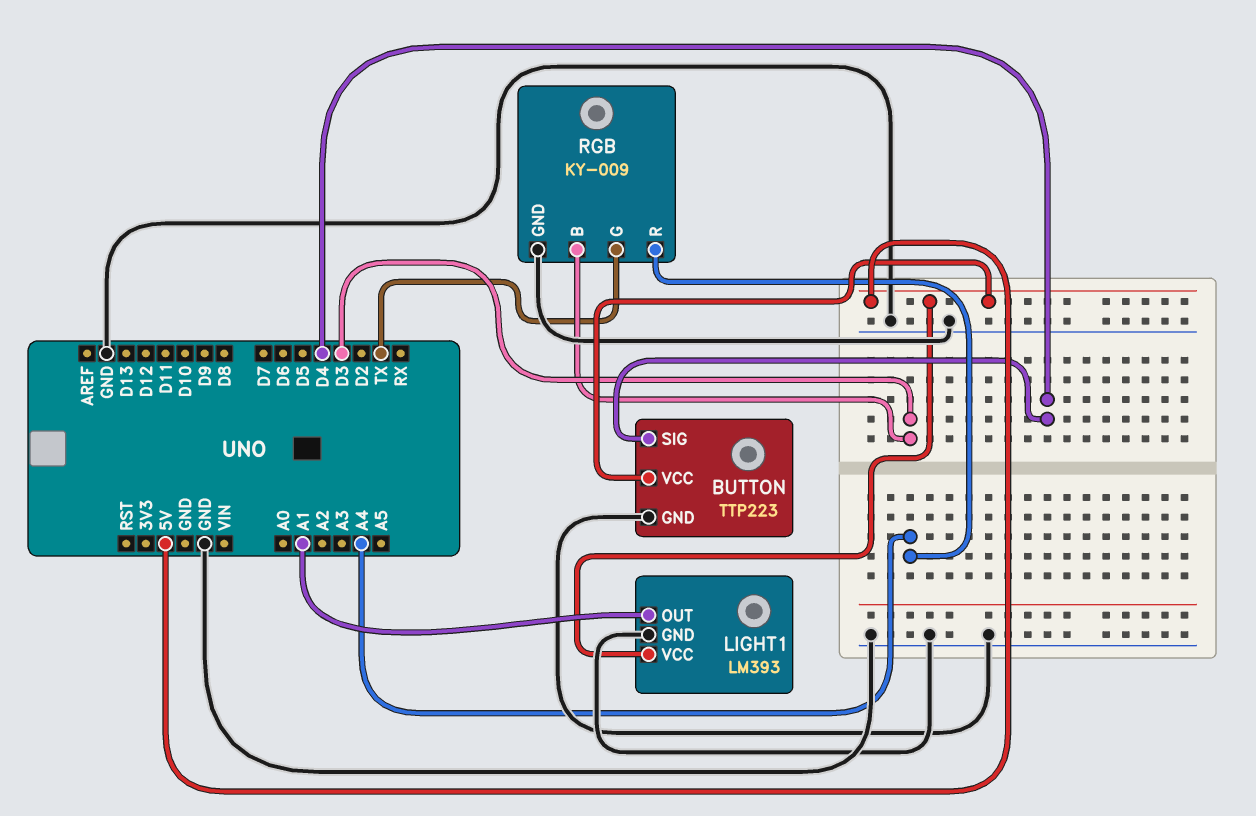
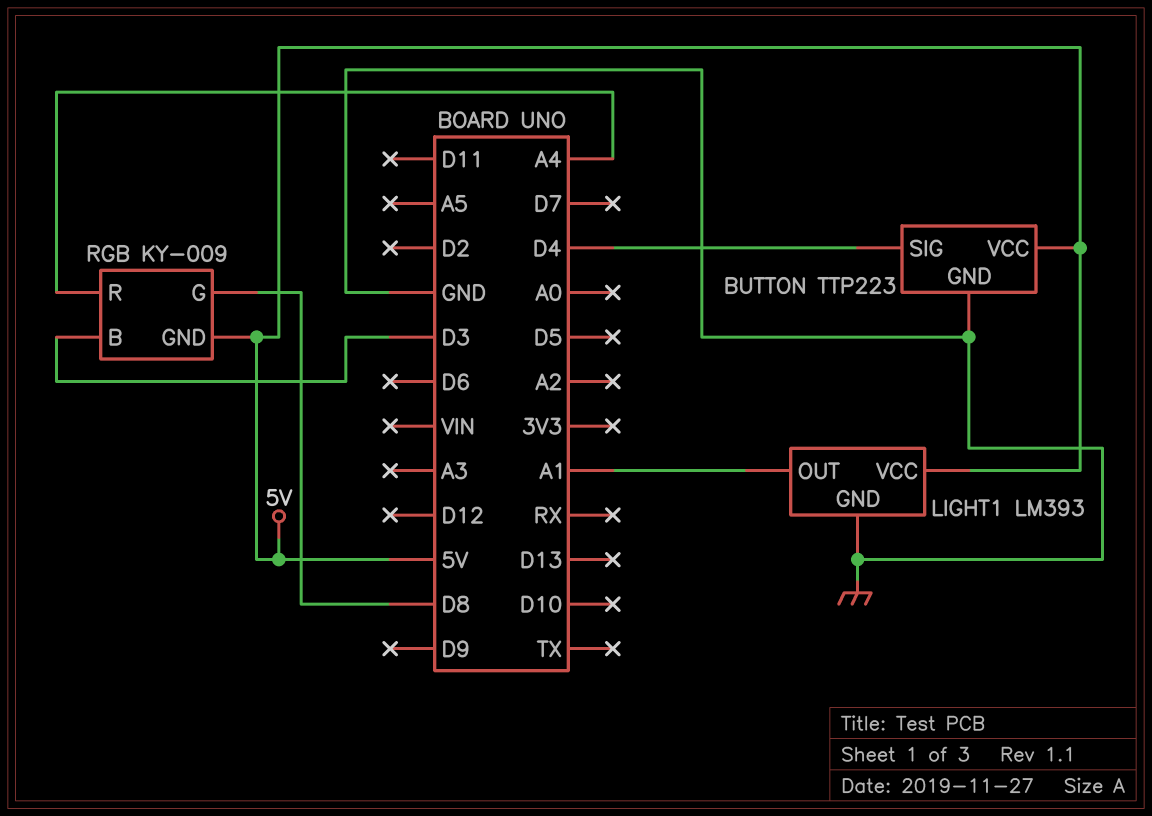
RGB pin G: TX -> D8
RGB pin GND: GND -> 5V

